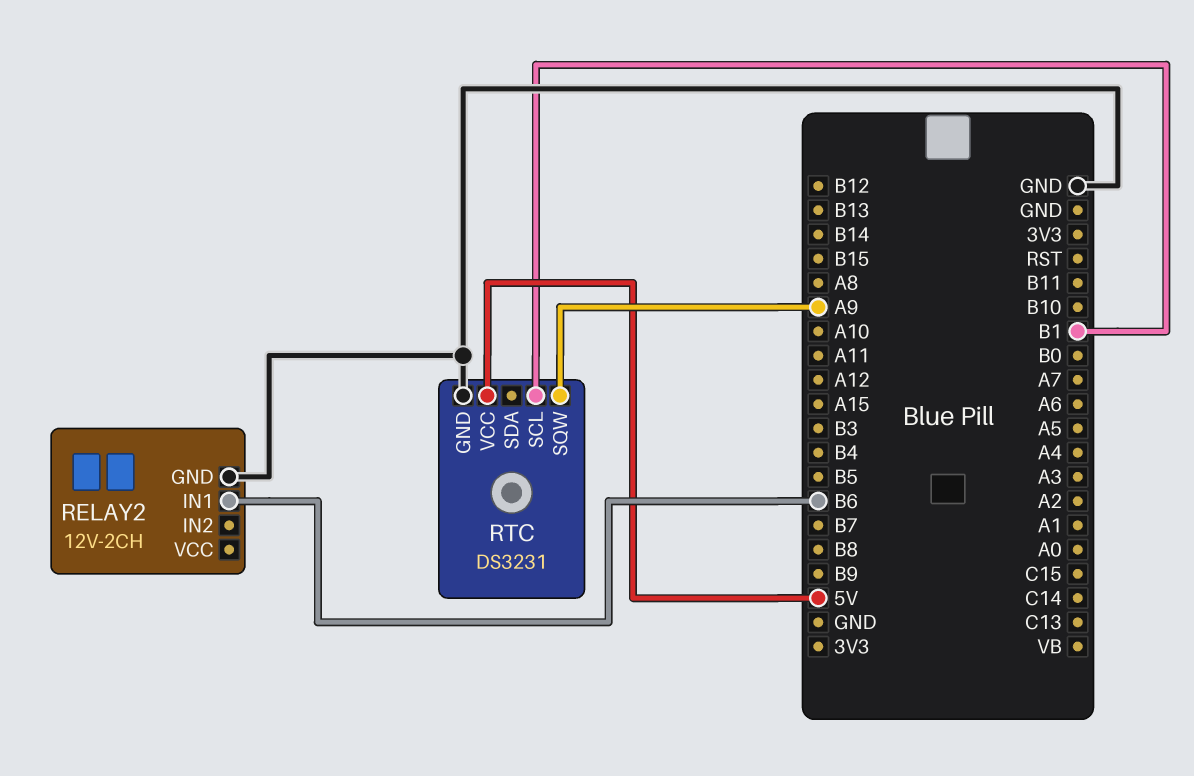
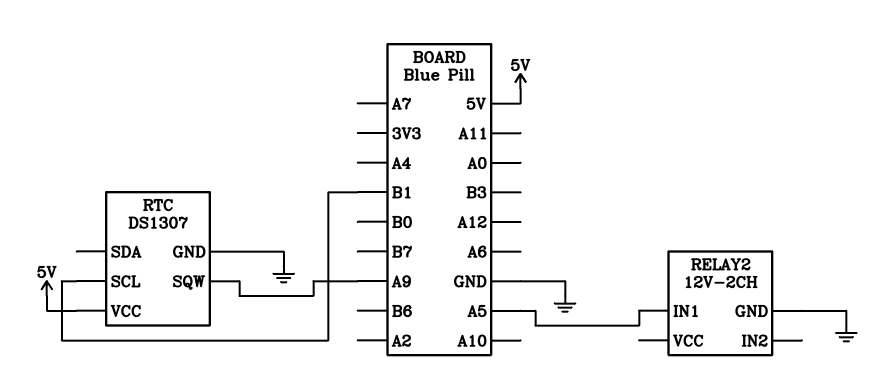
RELAY2 pin IN1: B6 -> A5
RTC: DS3231 -> DS1307

